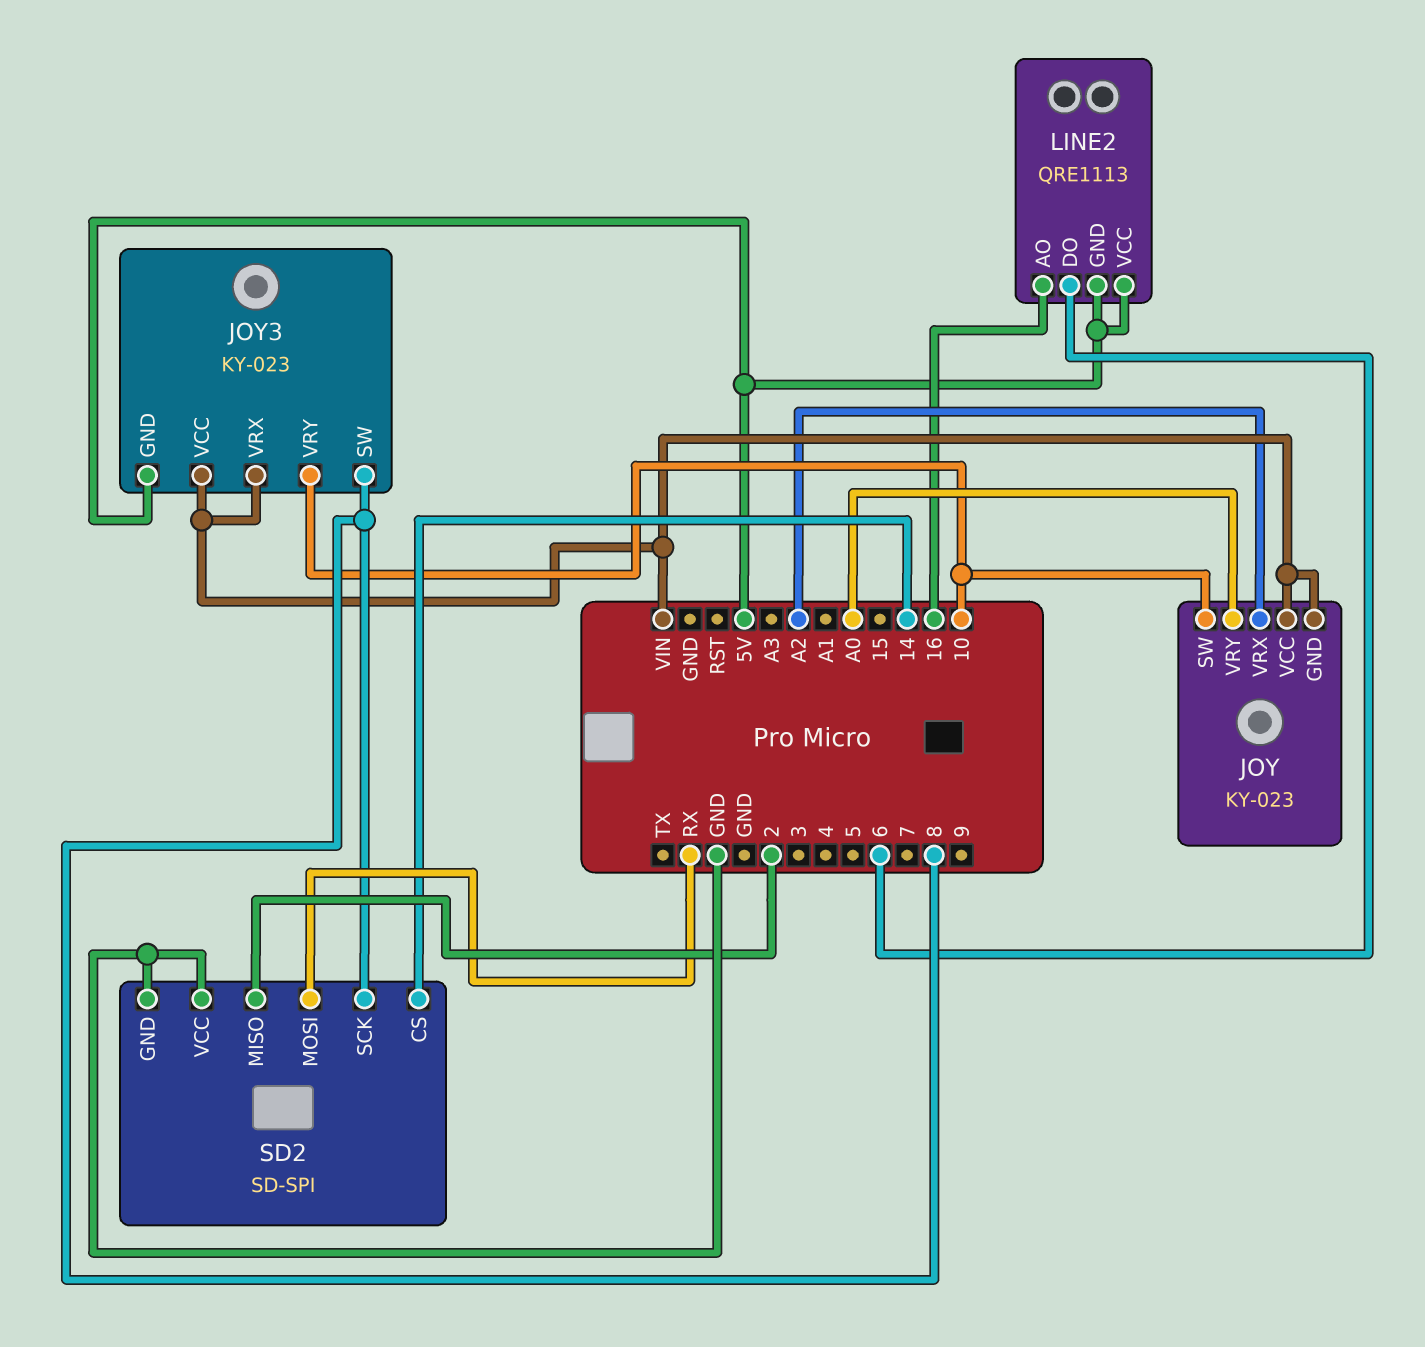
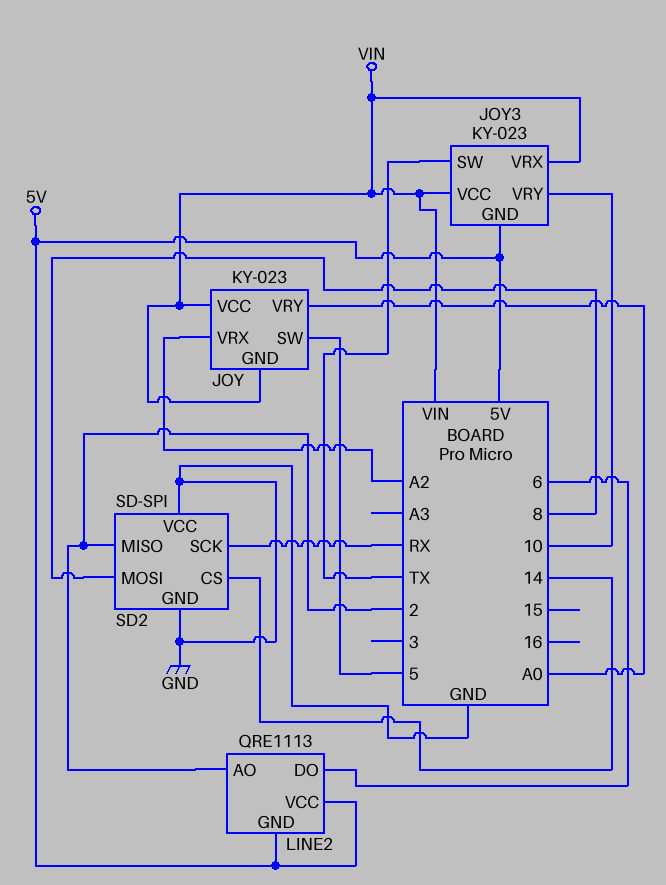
JOY pin SW: 10 -> 5
JOY3 pin SW: 8 -> TX
LINE2 pin AO: 16 -> 2
SD2 pin MOSI: RX -> 8
SD2 pin SCK: 8 -> RX

